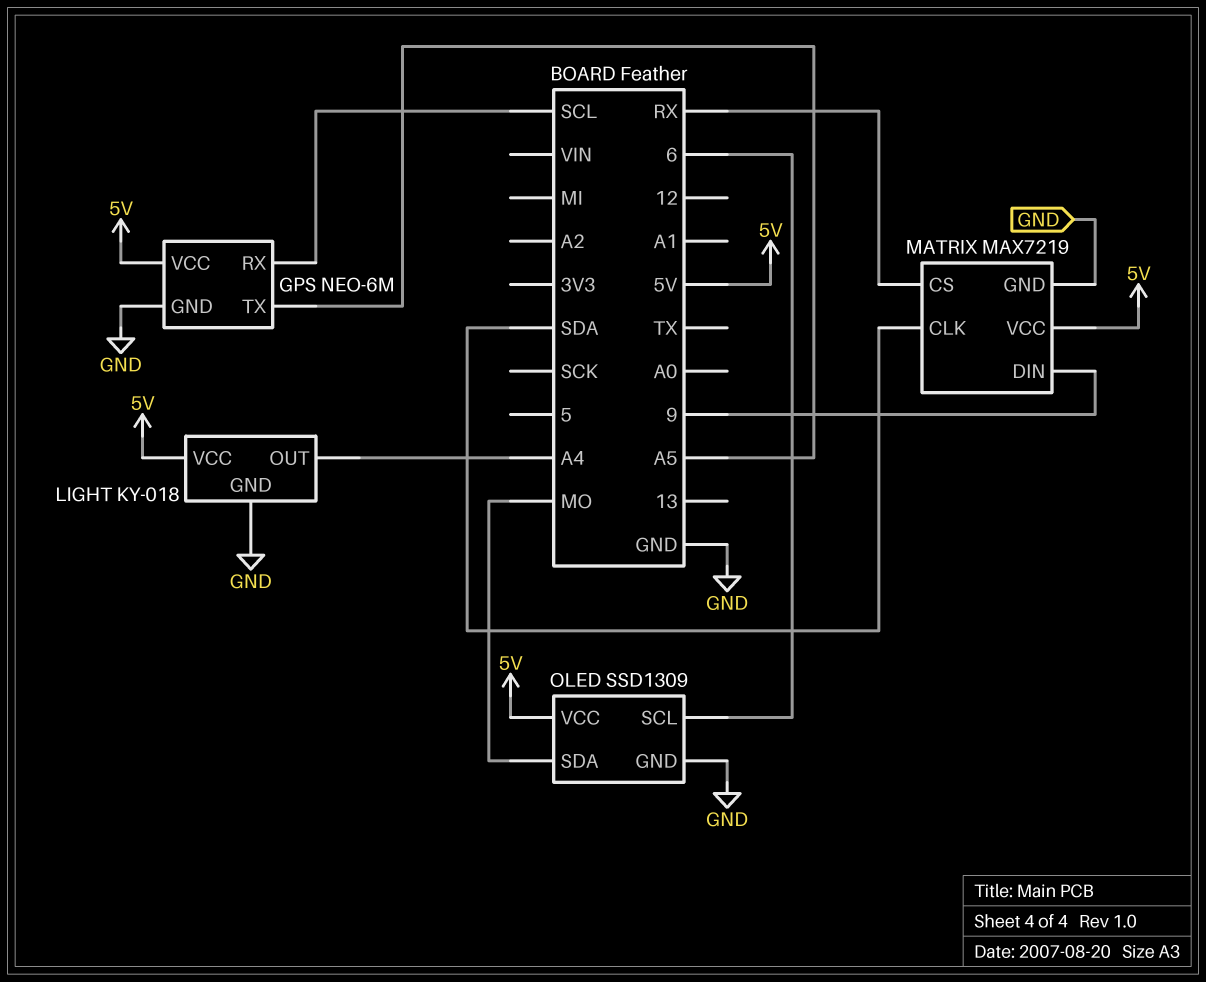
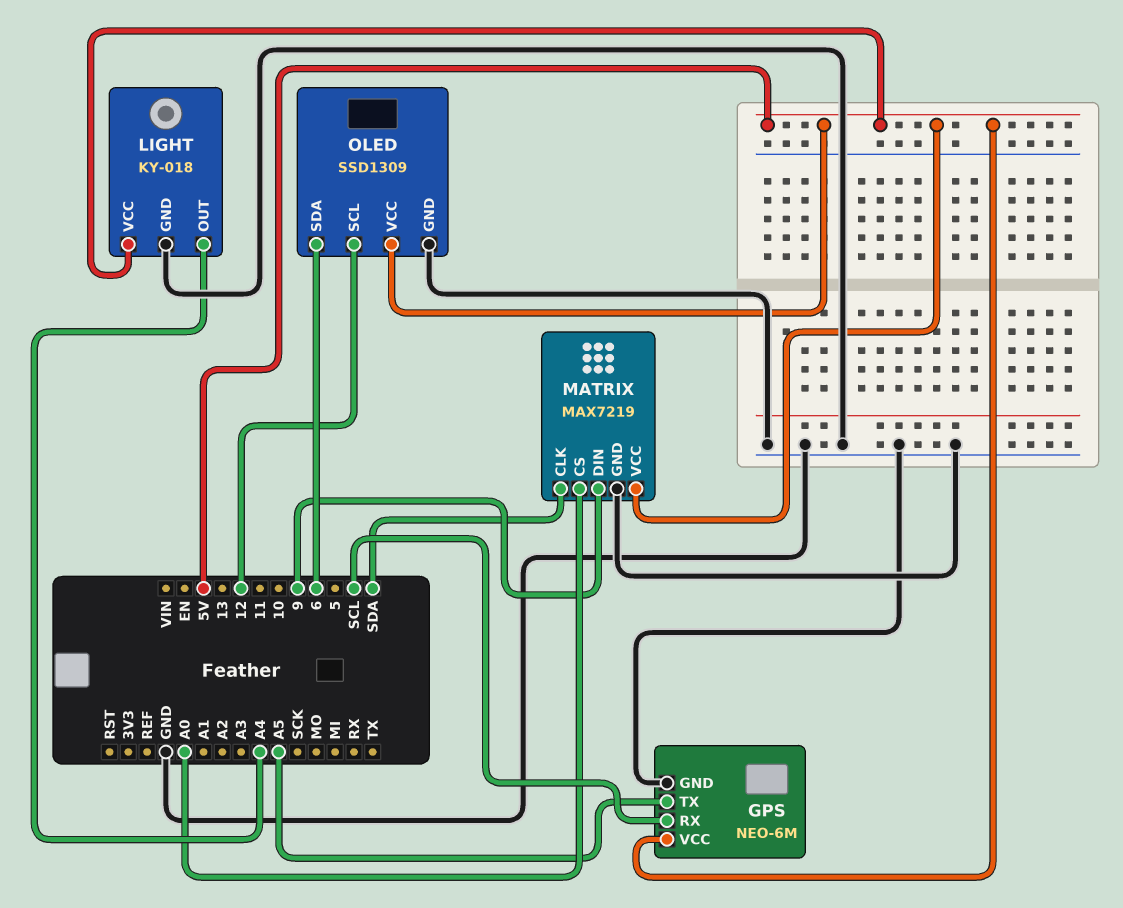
MATRIX pin CS: RX -> A0
OLED pin SCL: 6 -> 12
OLED pin SDA: MO -> 6

